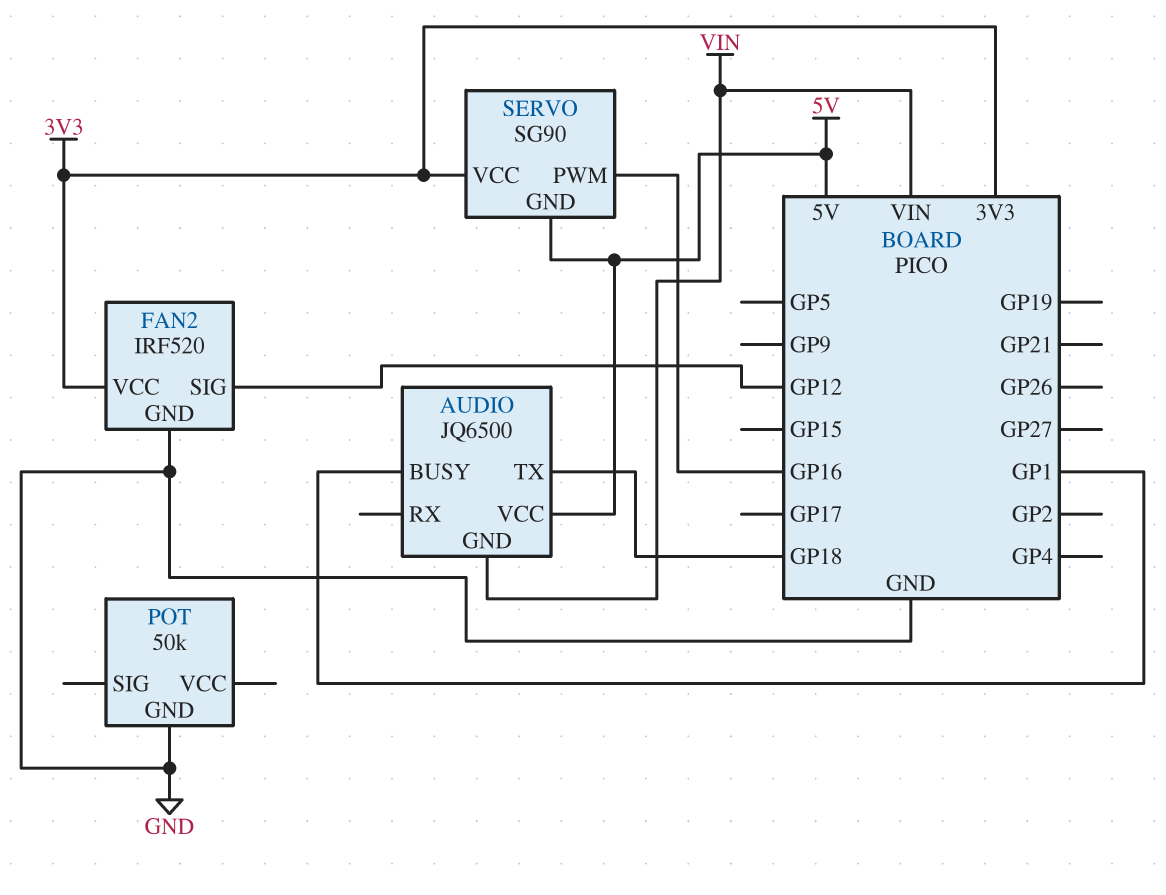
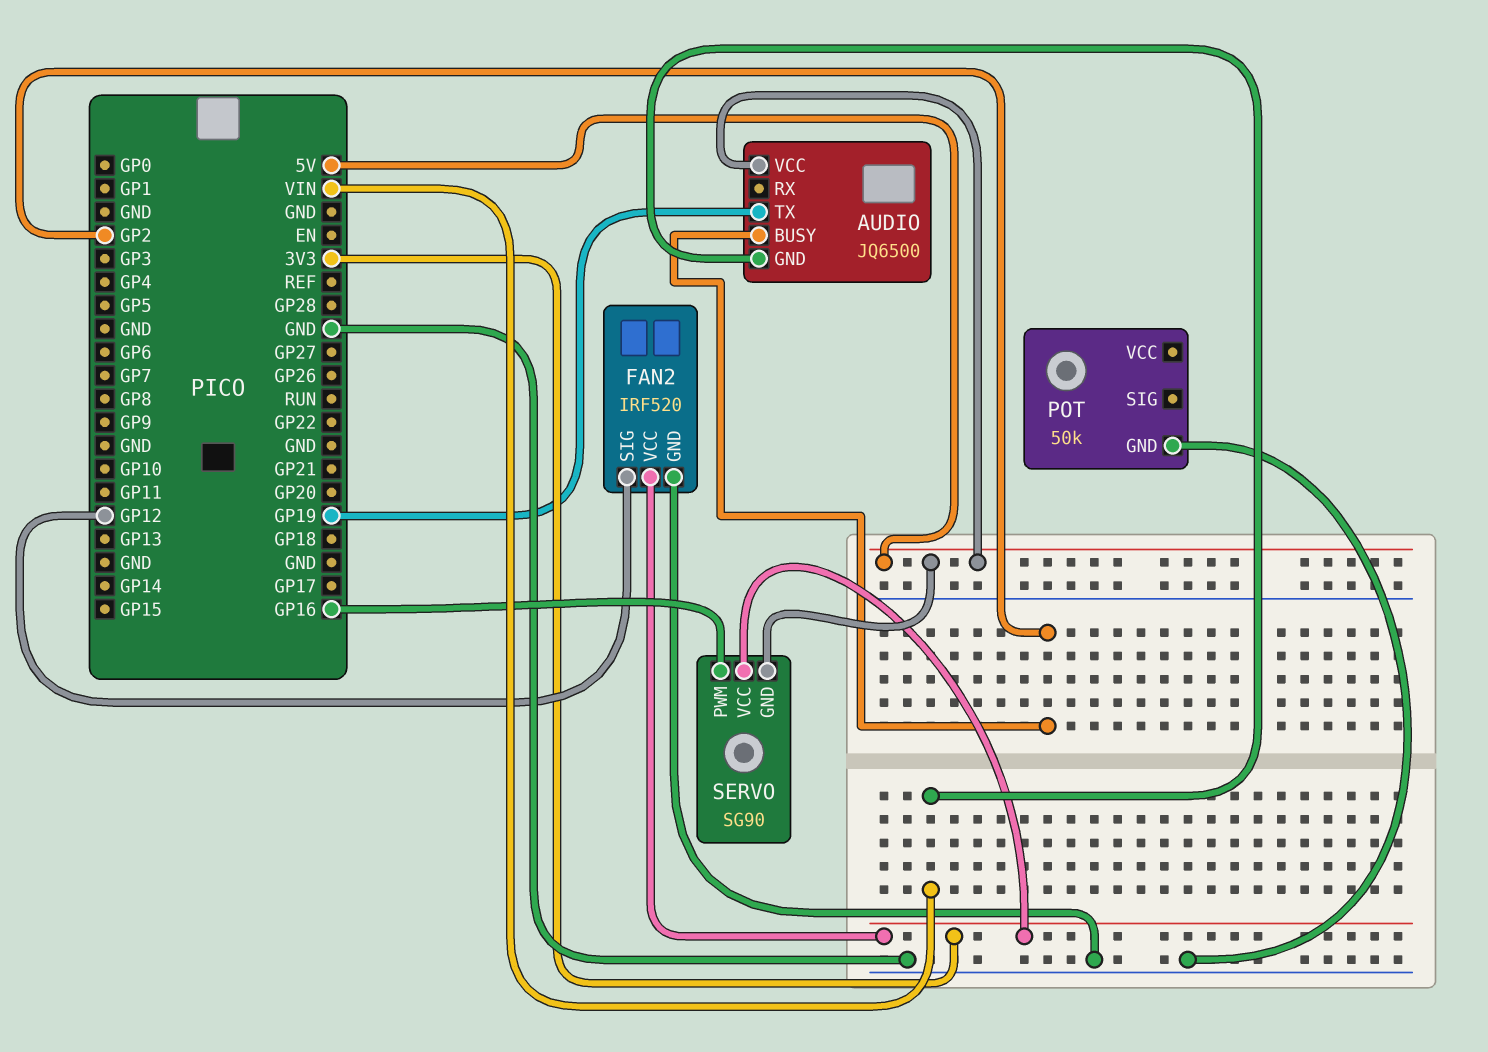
AUDIO pin BUSY: GP1 -> GP2
AUDIO pin TX: GP18 -> GP19

